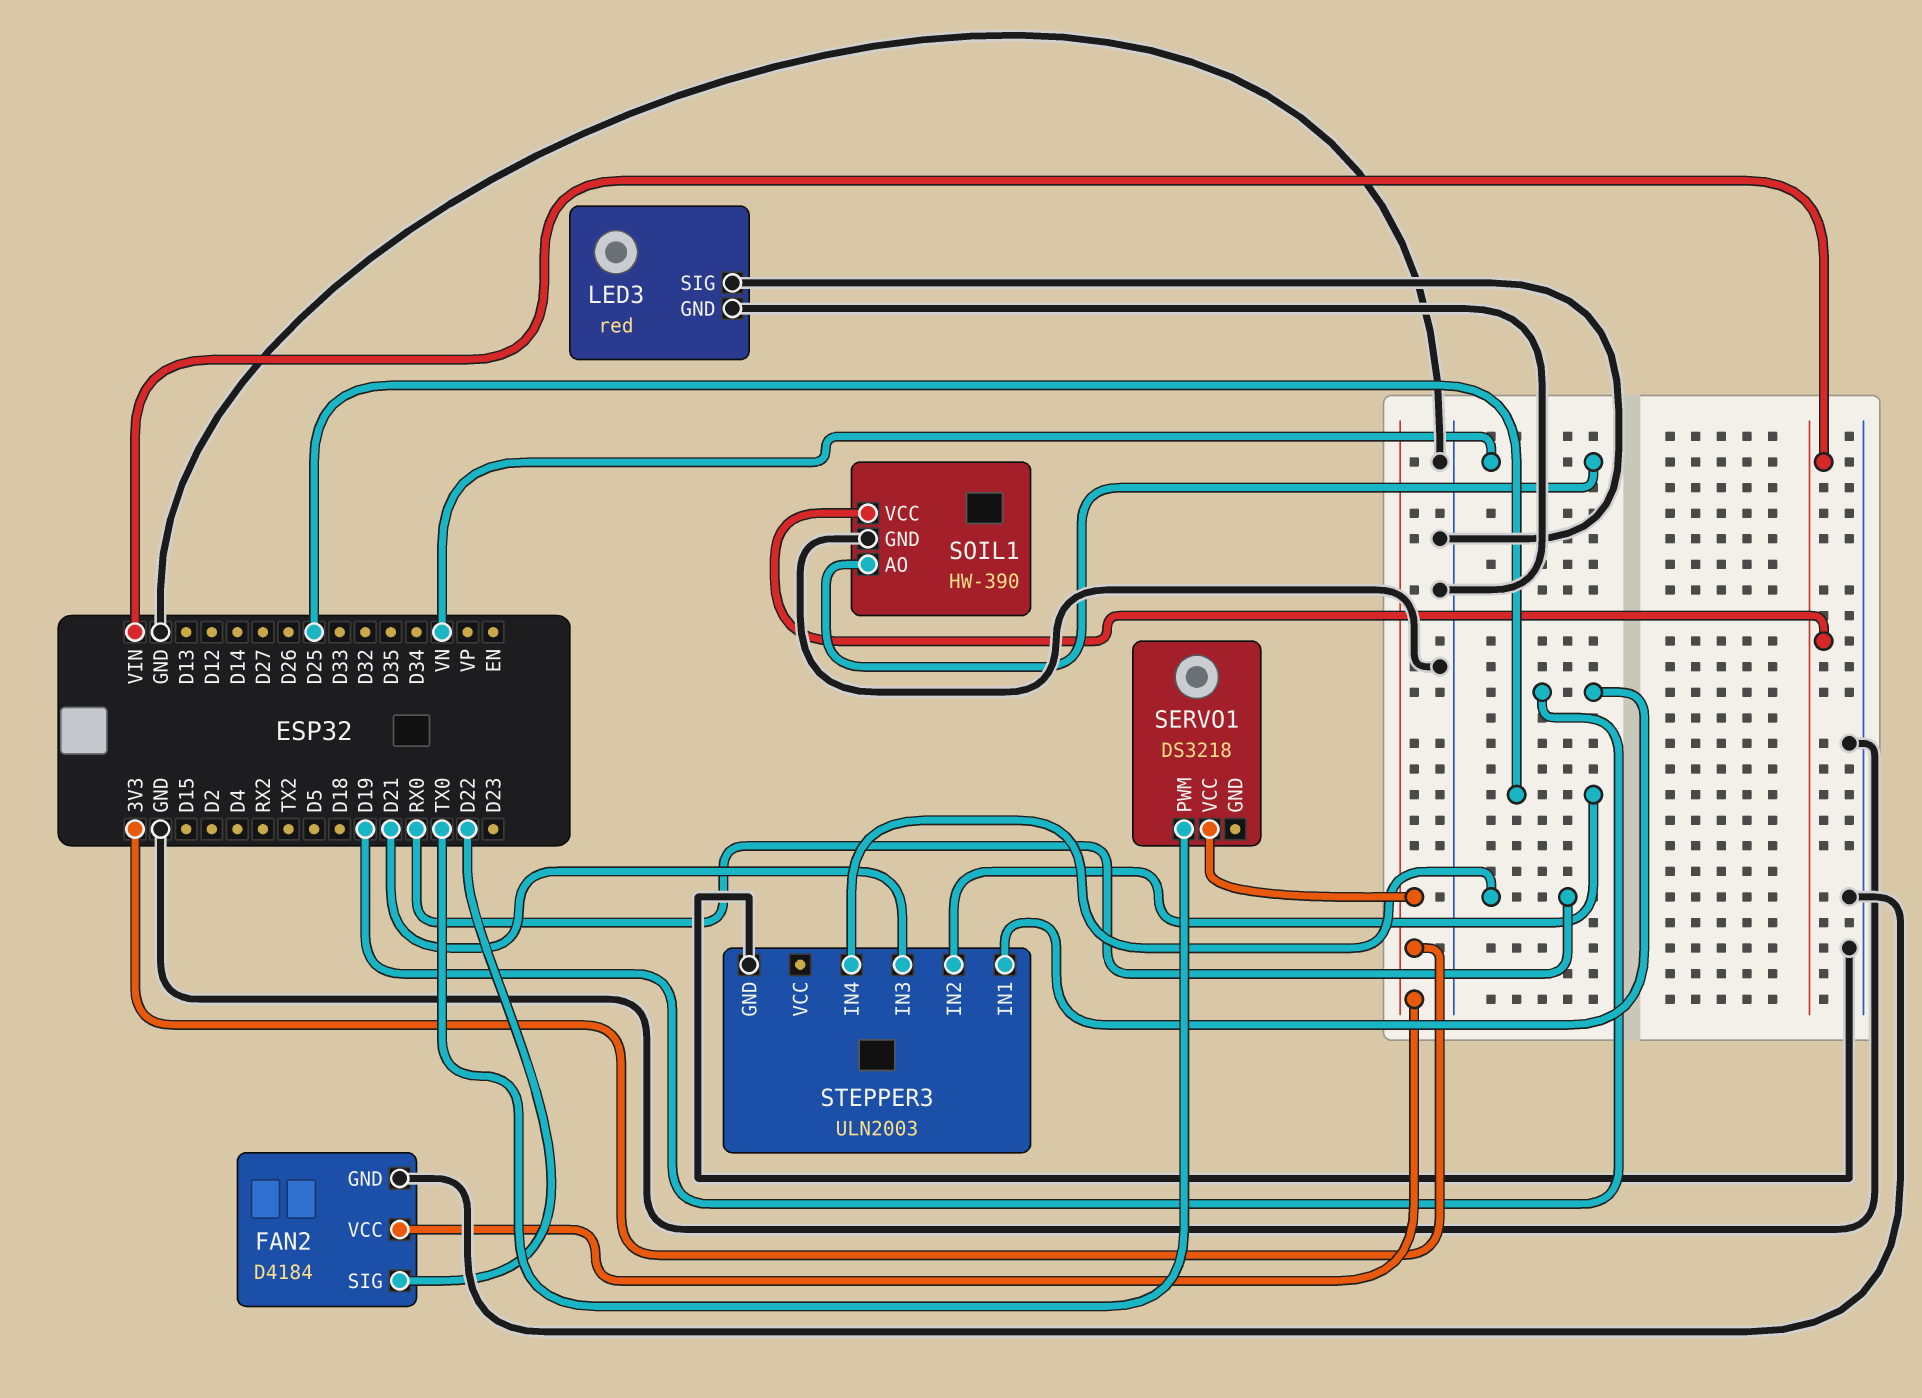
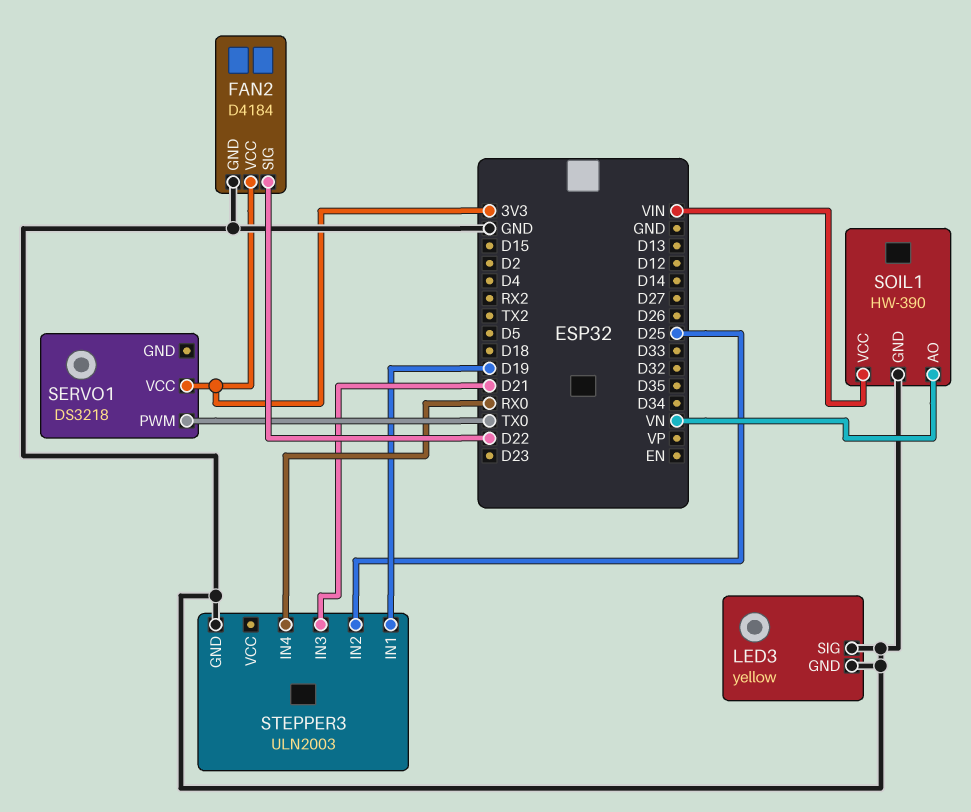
LED3: red -> yellow

